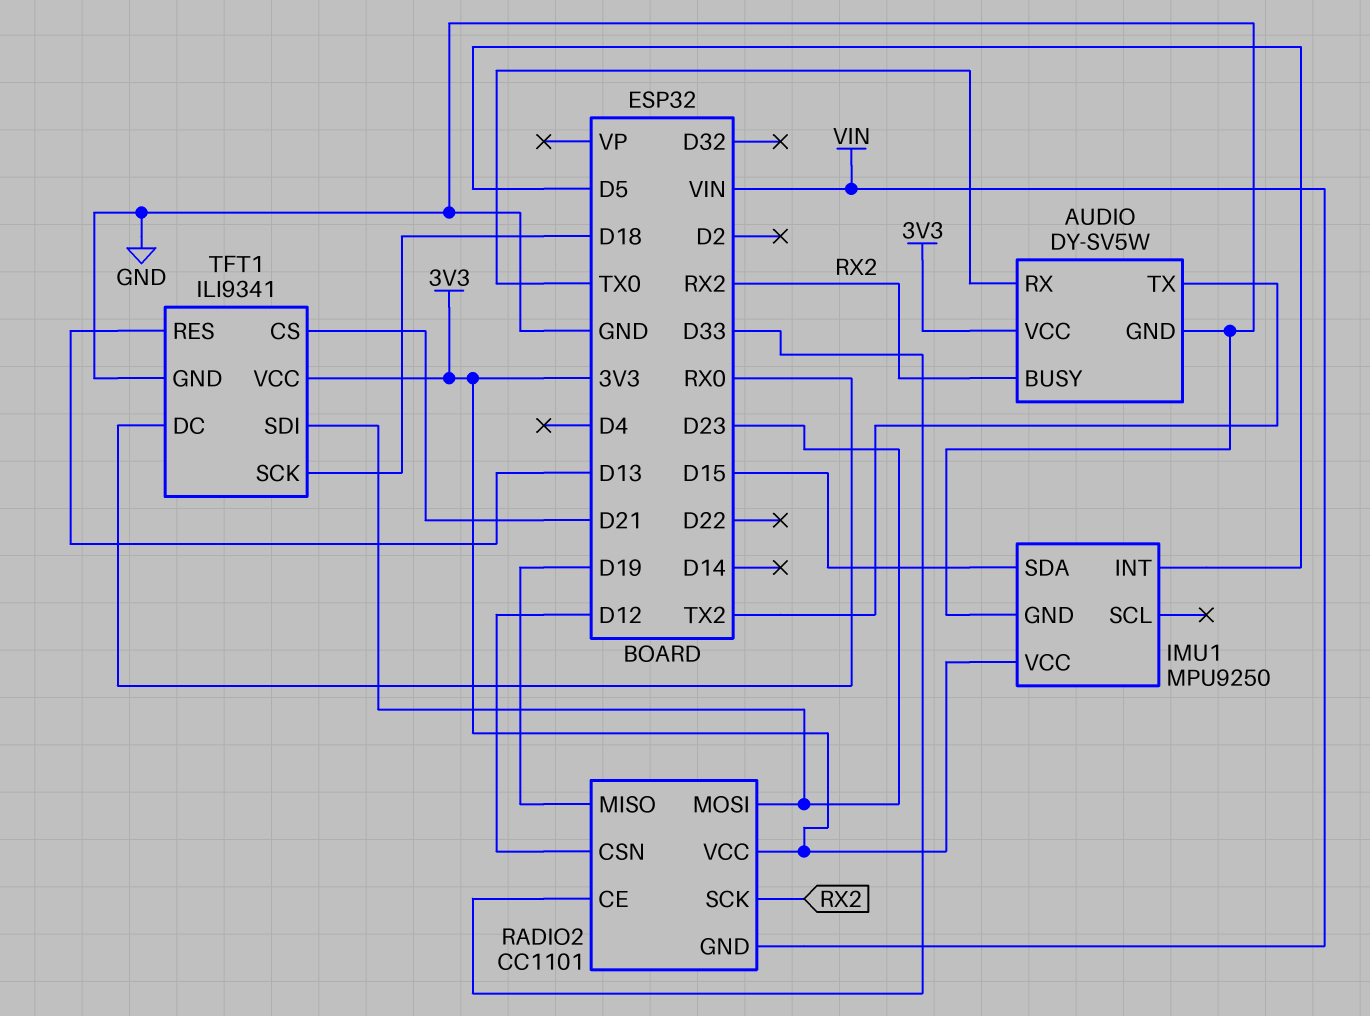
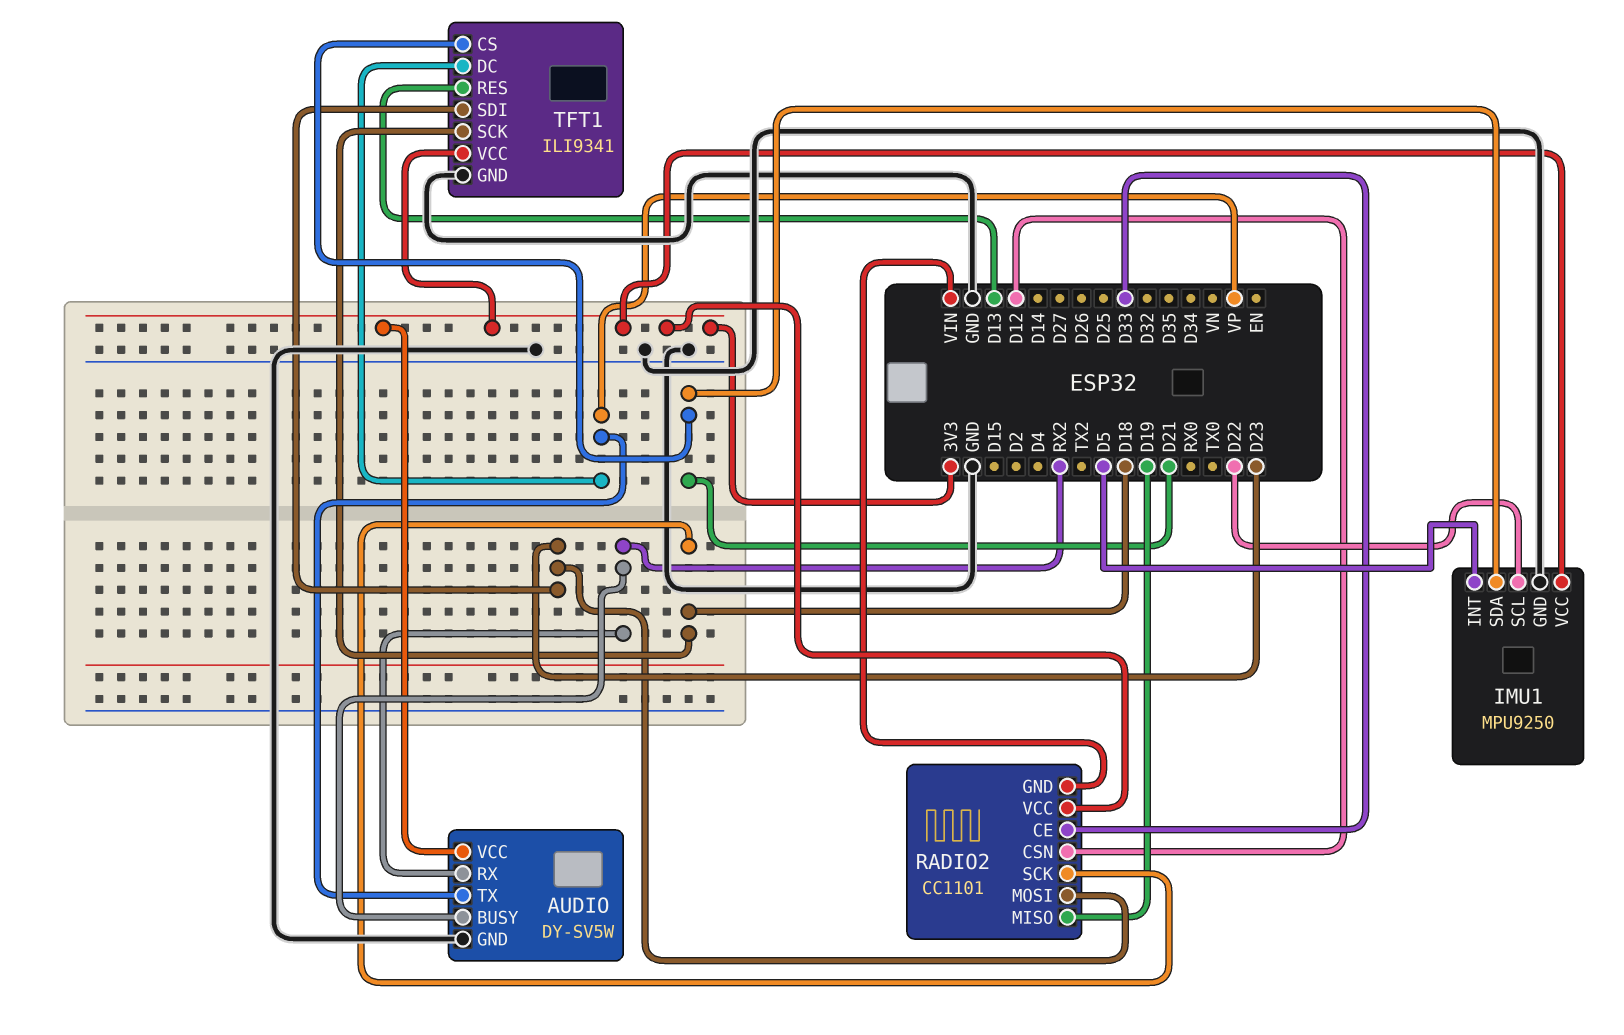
AUDIO pin RX: TX0 -> RX2
AUDIO pin TX: TX2 -> VP
IMU1 pin SCL: none -> D22
IMU1 pin SDA: D15 -> D21
RADIO2 pin SCK: RX2 -> D18
TFT1 pin DC: RX0 -> VP

